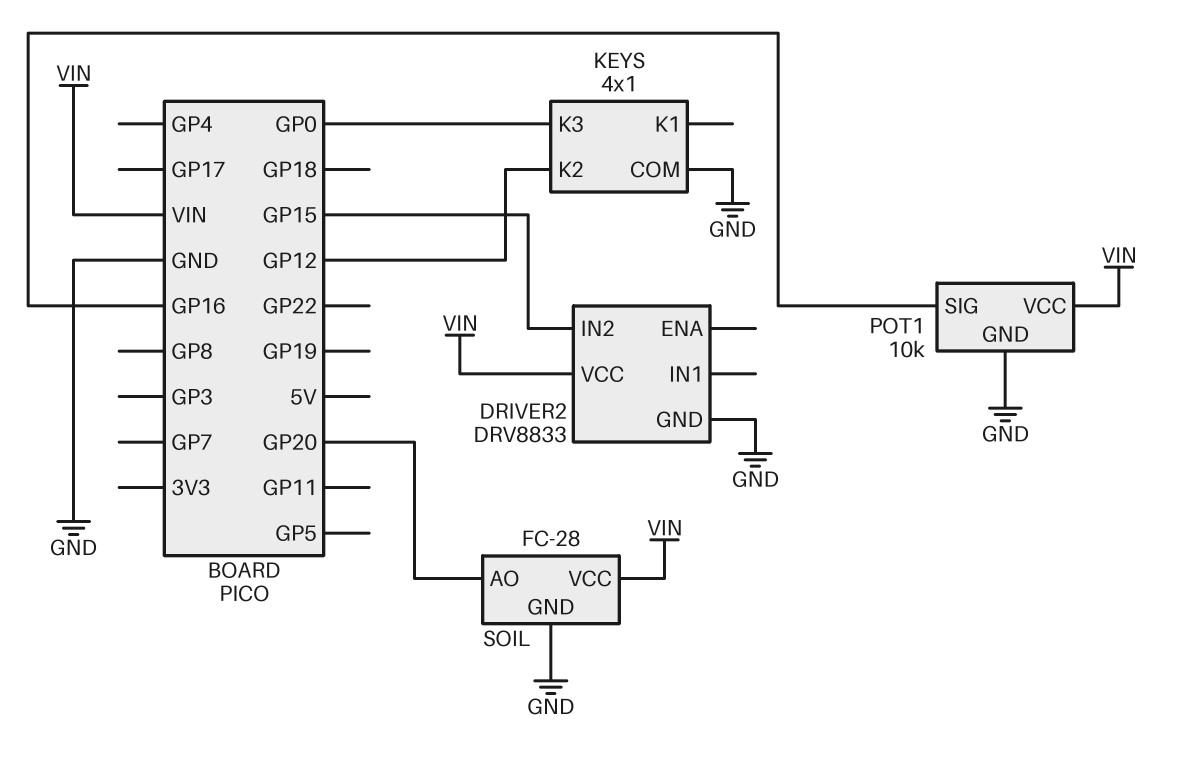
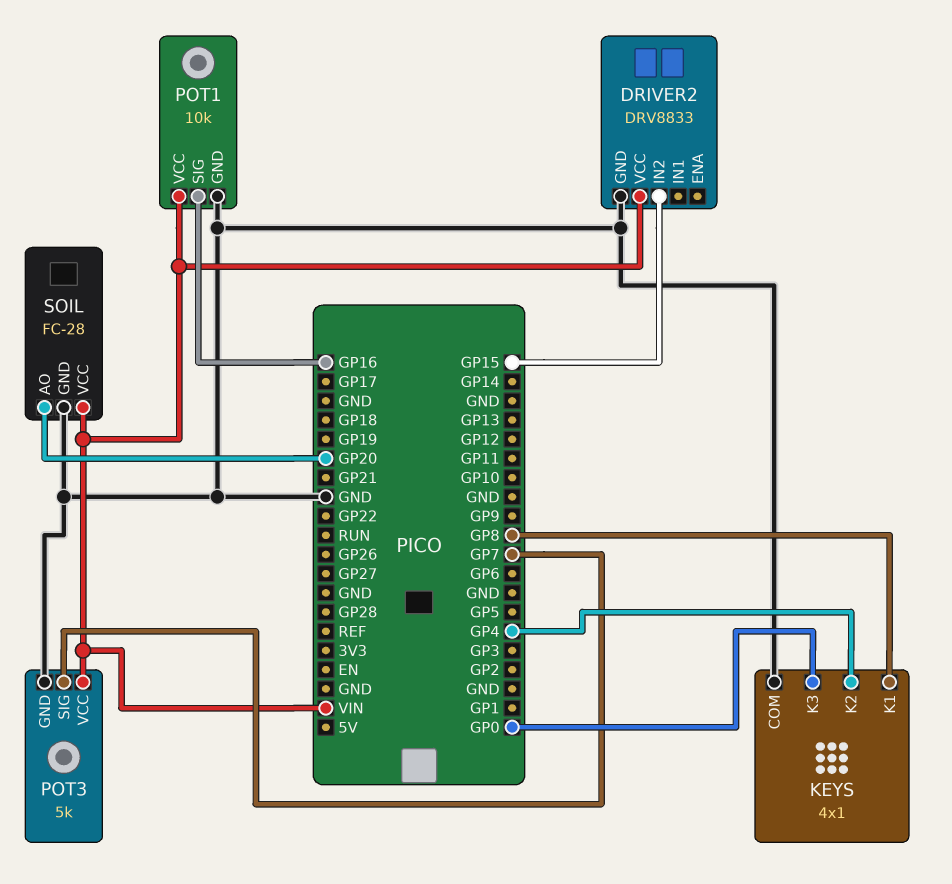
KEYS pin K1: none -> GP8
KEYS pin K2: GP12 -> GP4
POT3: none -> 5k
POT3 pin GND: none -> GND
POT3 pin SIG: none -> GP7
POT3 pin VCC: none -> VIN

